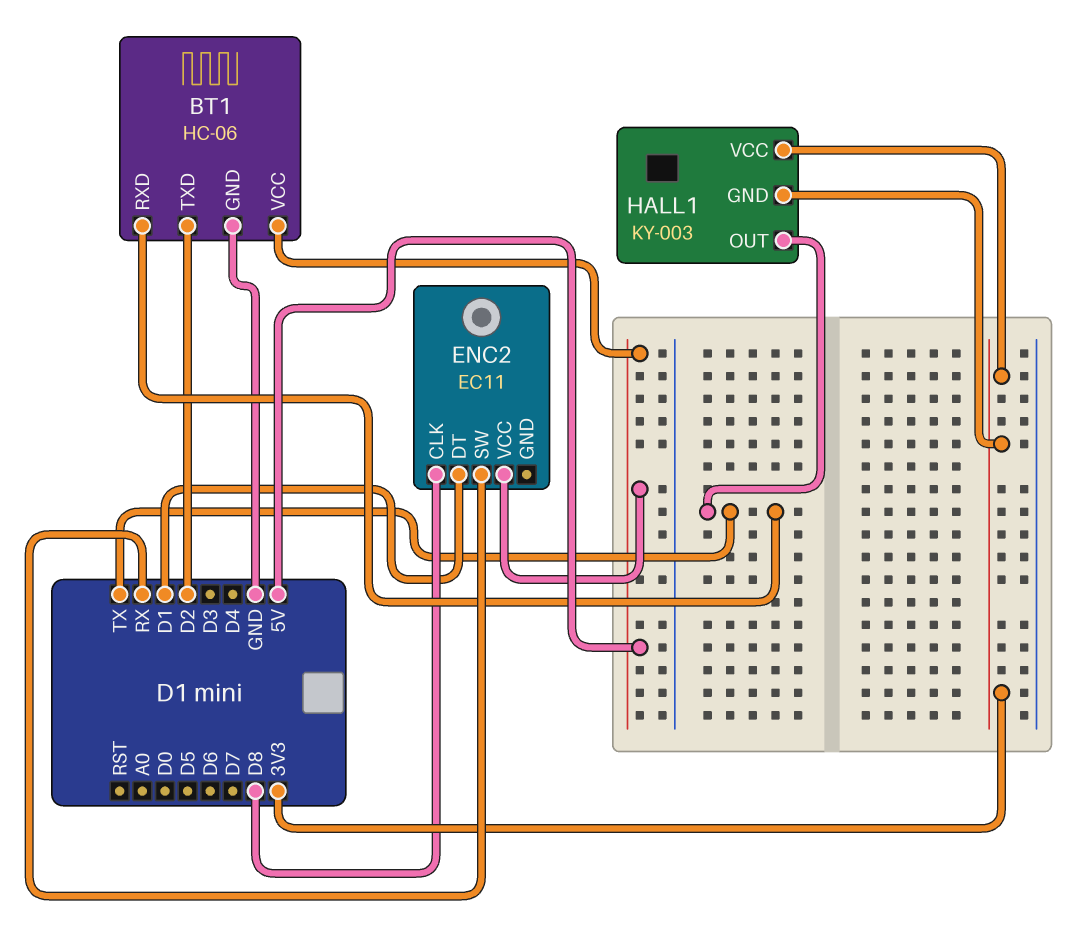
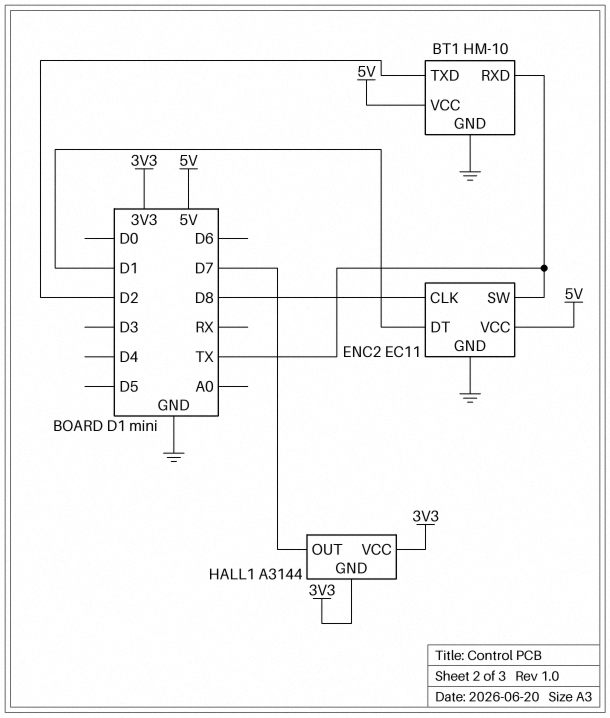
BT1: HC-06 -> HM-10
ENC2 pin GND: none -> GND
ENC2 pin SW: RX -> TX
HALL1: KY-003 -> A3144
HALL1 pin OUT: TX -> D7

